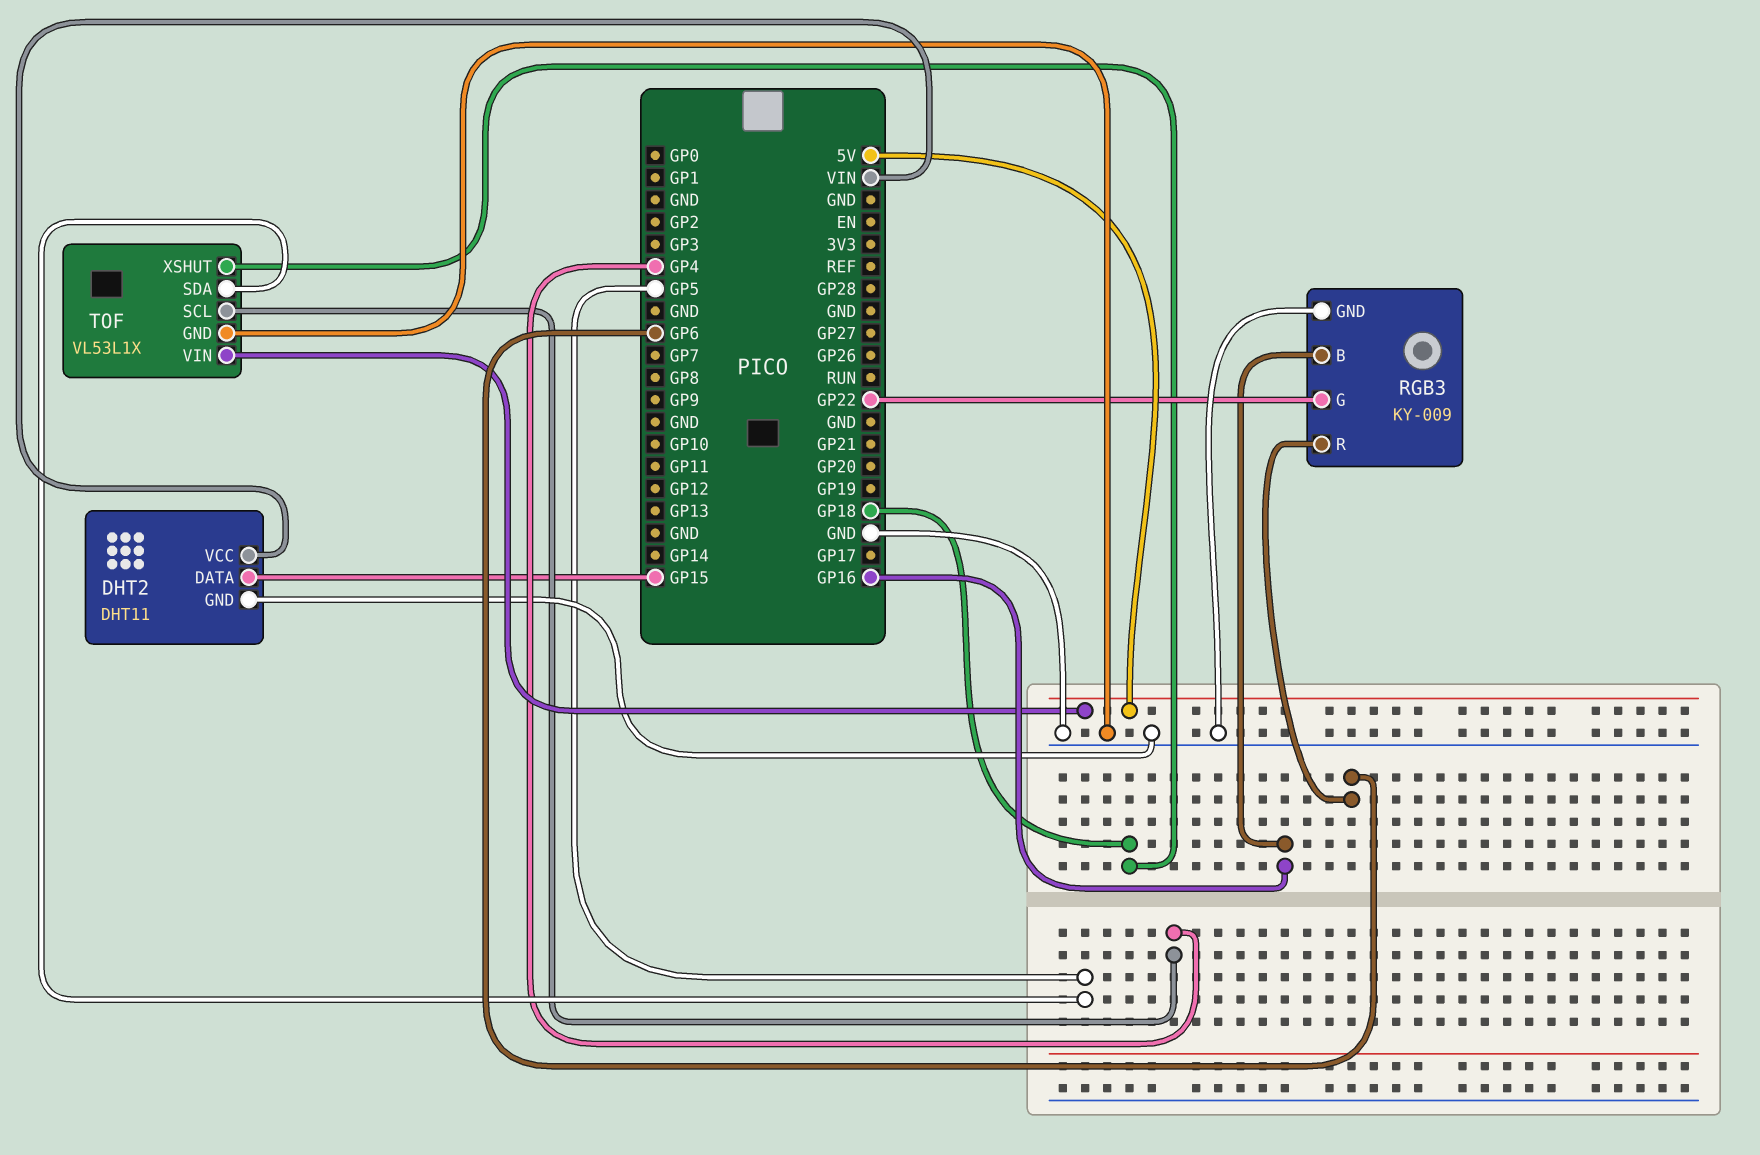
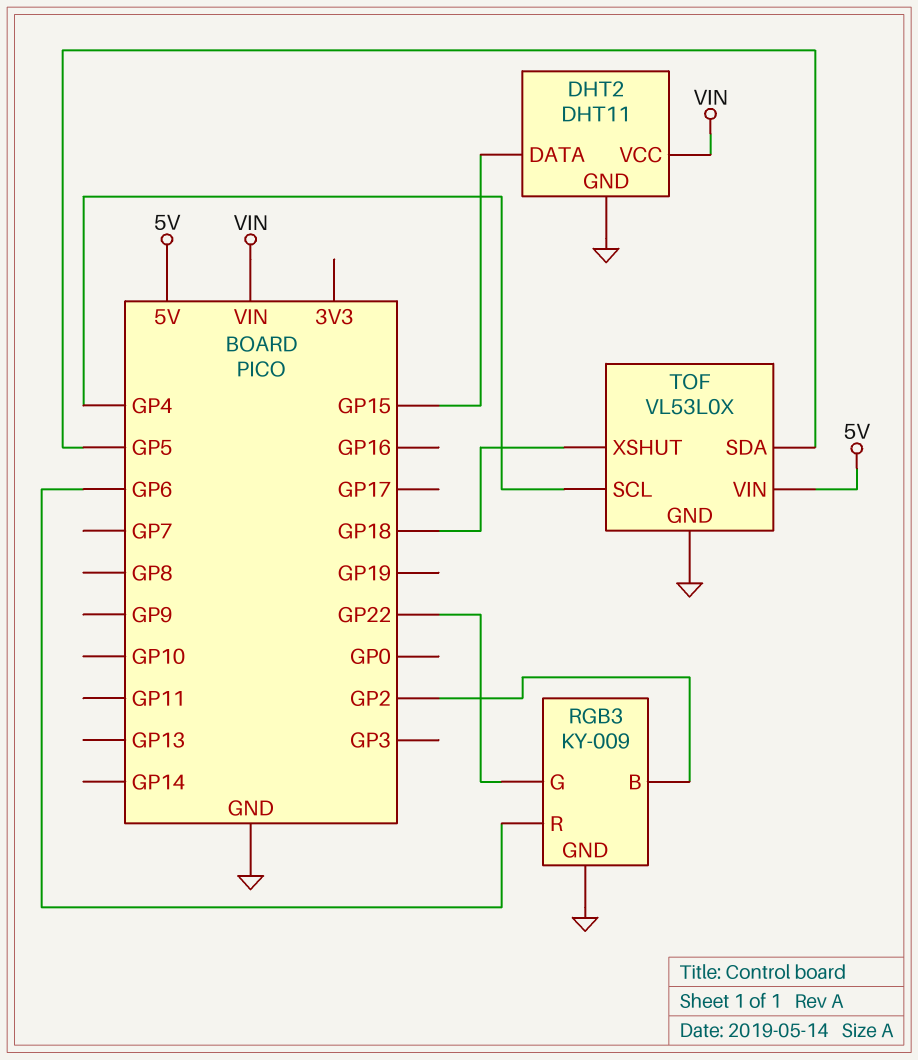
RGB3 pin B: GP16 -> GP2
TOF: VL53L1X -> VL53L0X

